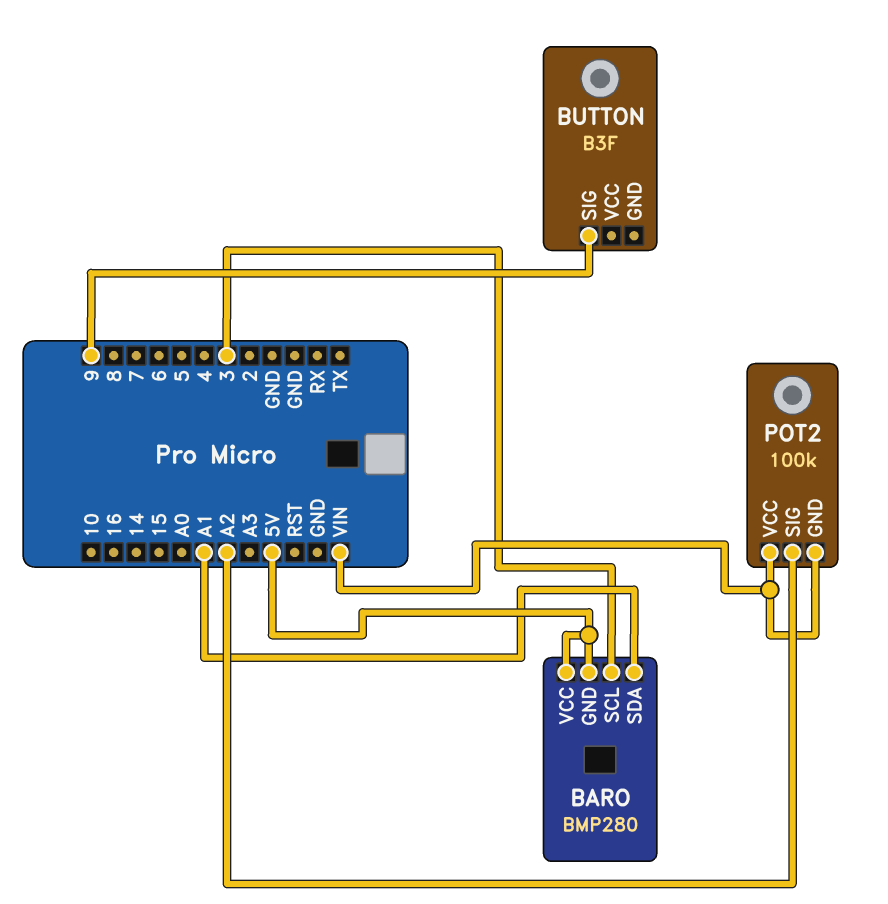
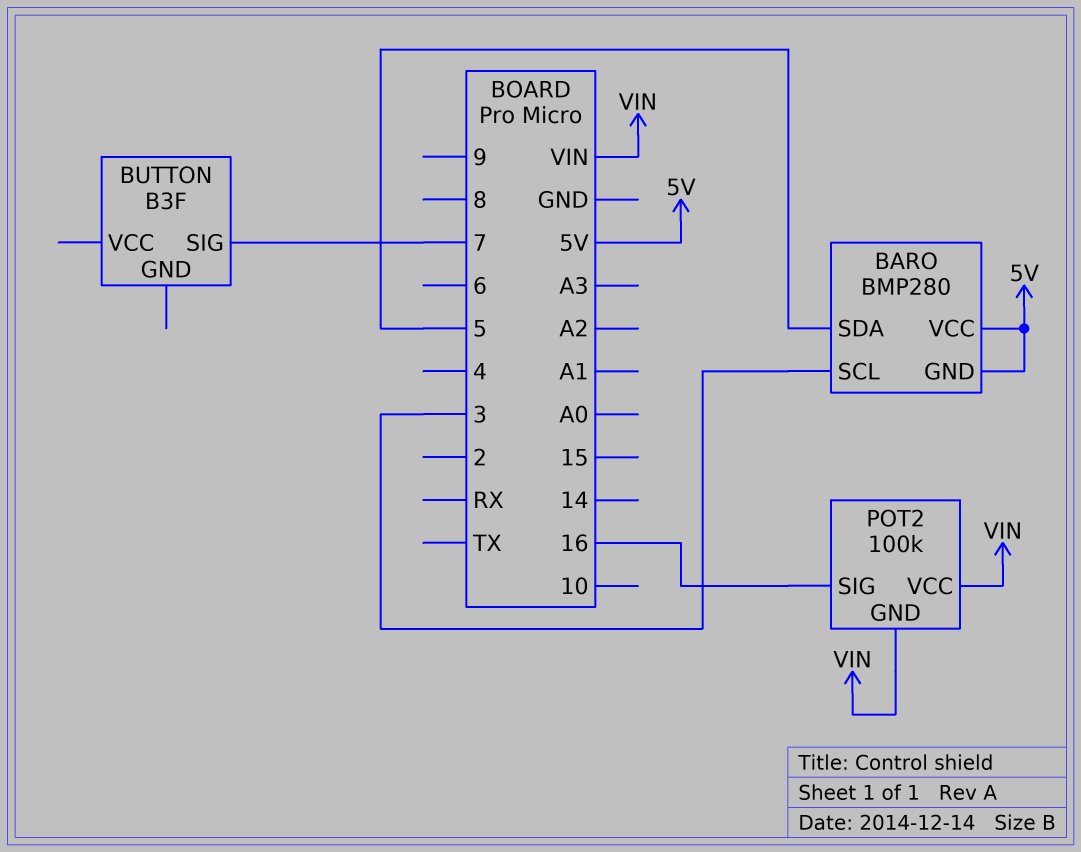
BARO pin SDA: A1 -> 5
BUTTON pin SIG: 9 -> 7
POT2 pin SIG: A2 -> 16

